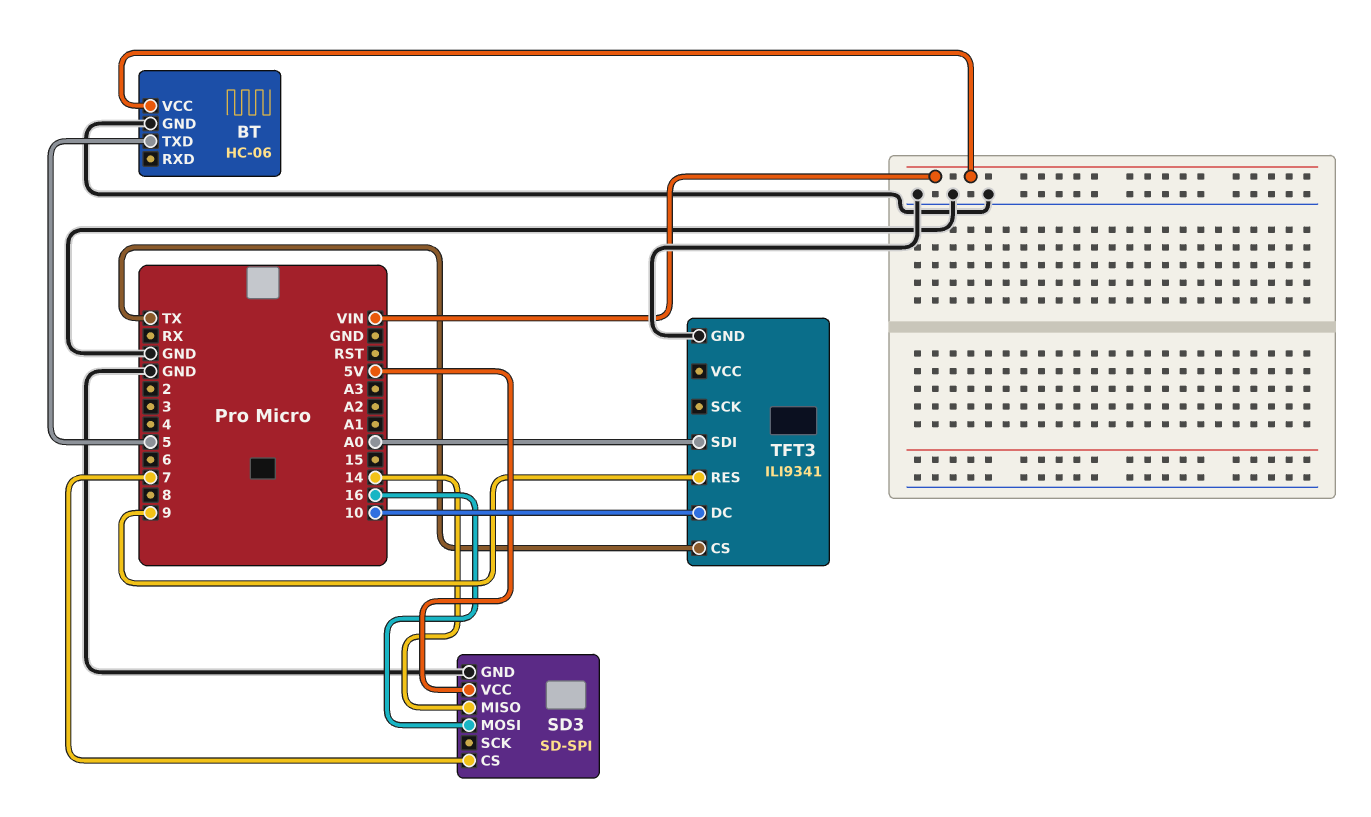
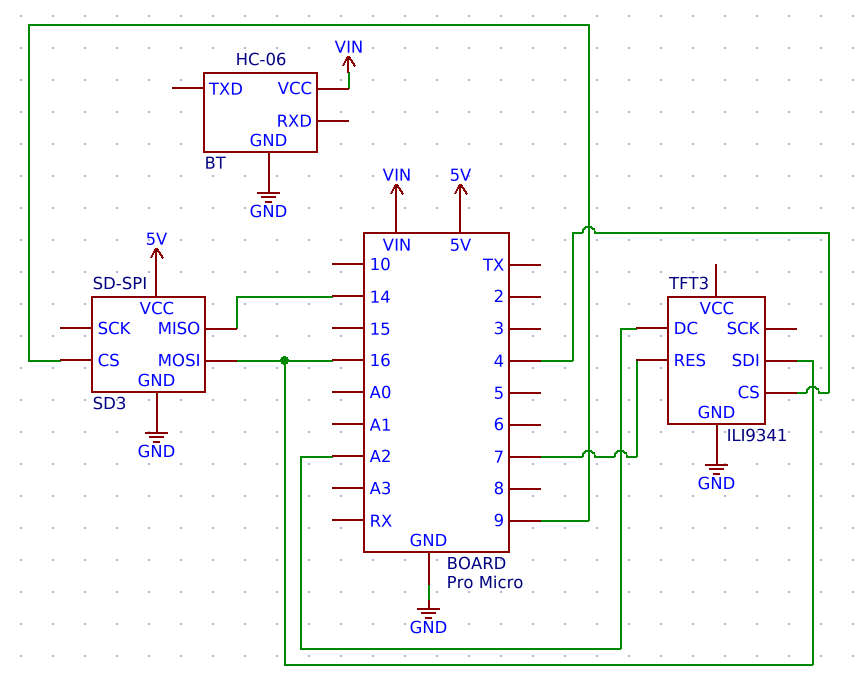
BT pin TXD: 5 -> none
SD3 pin CS: 7 -> 9
TFT3 pin CS: TX -> 4
TFT3 pin DC: 10 -> A2
TFT3 pin RES: 9 -> 7
TFT3 pin SDI: A0 -> 16

